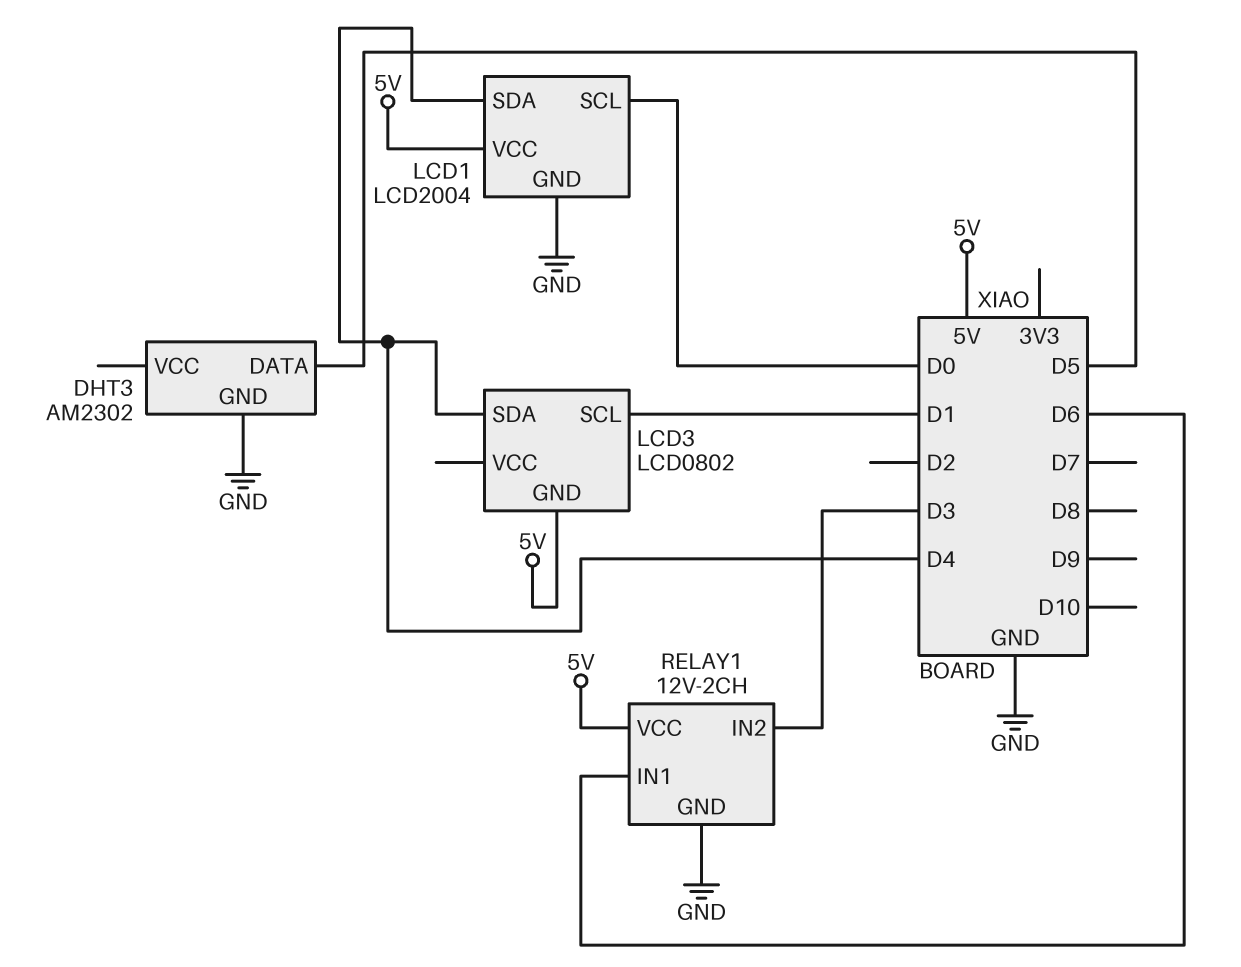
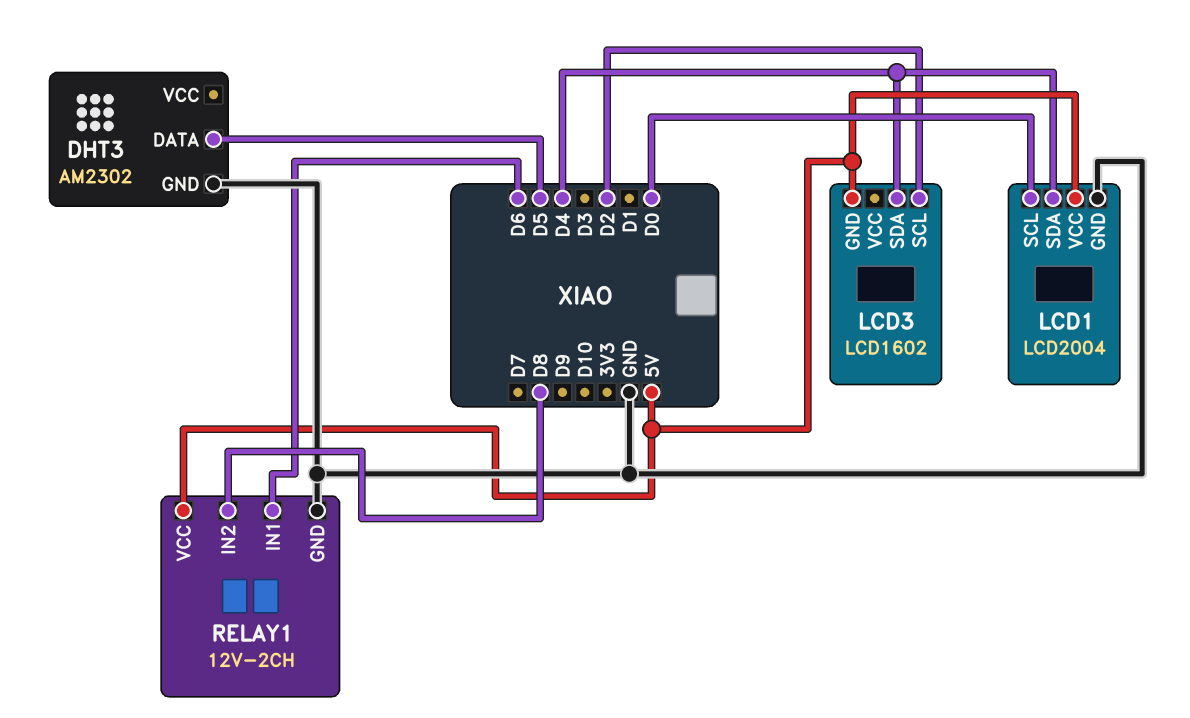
LCD3: LCD0802 -> LCD1602
LCD3 pin SCL: D1 -> D2
RELAY1 pin IN2: D3 -> D8

